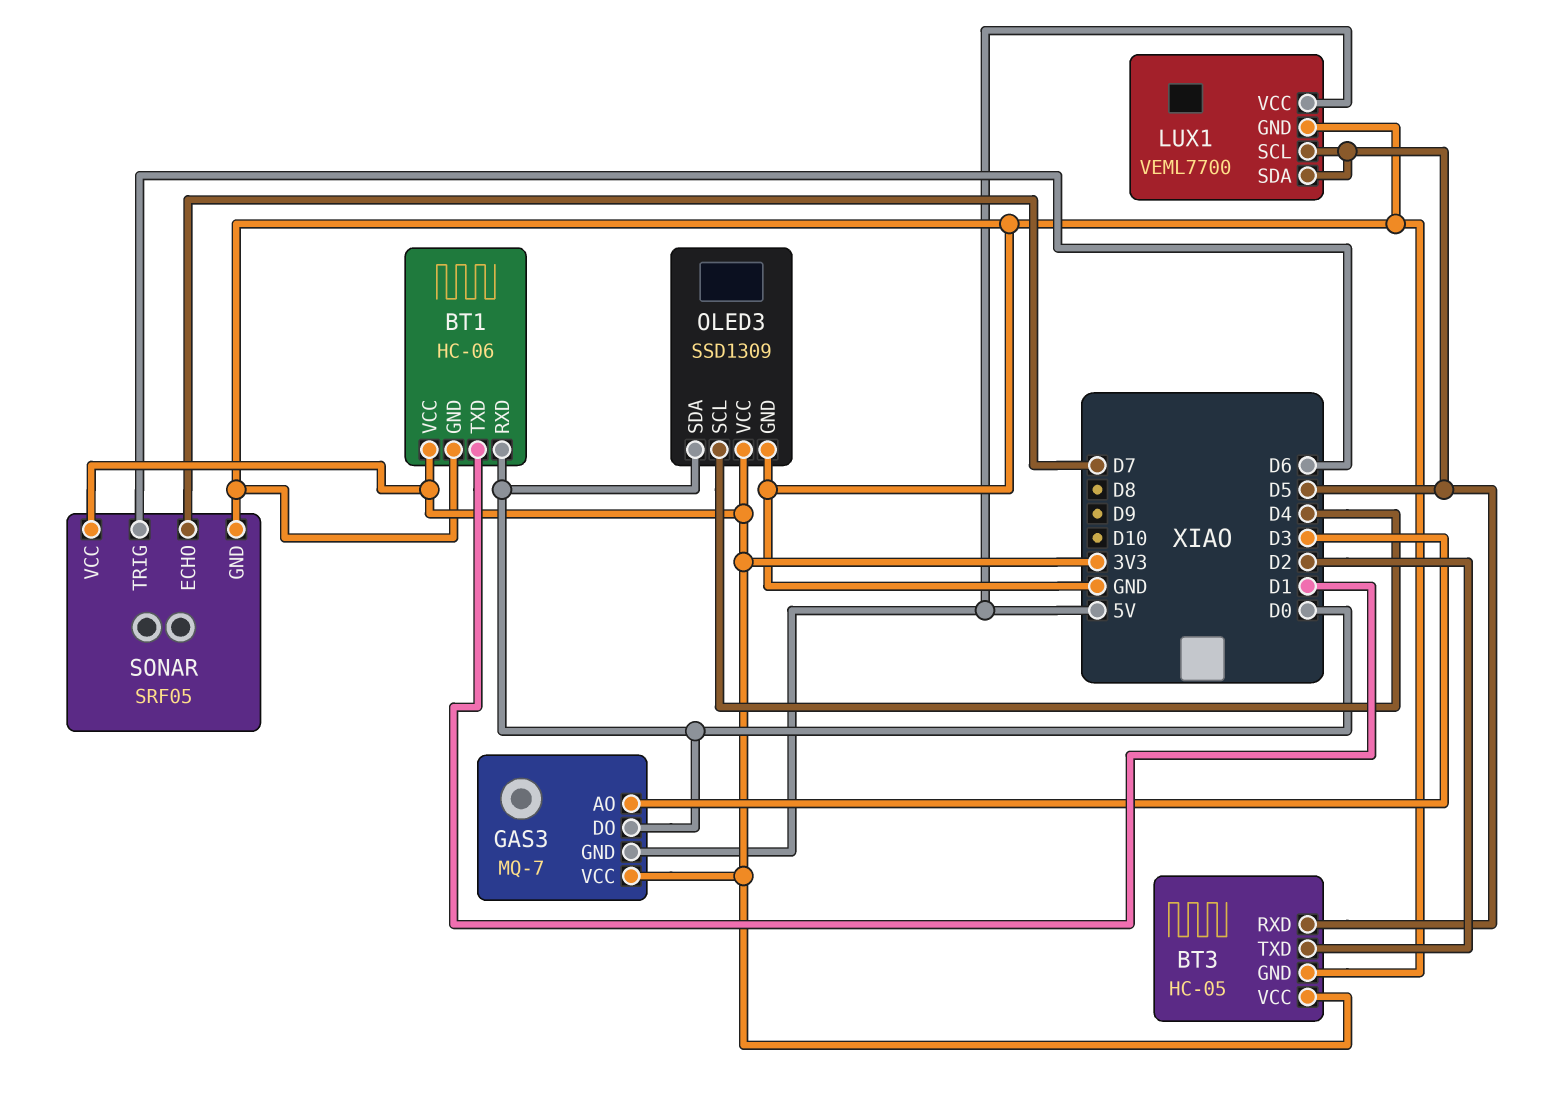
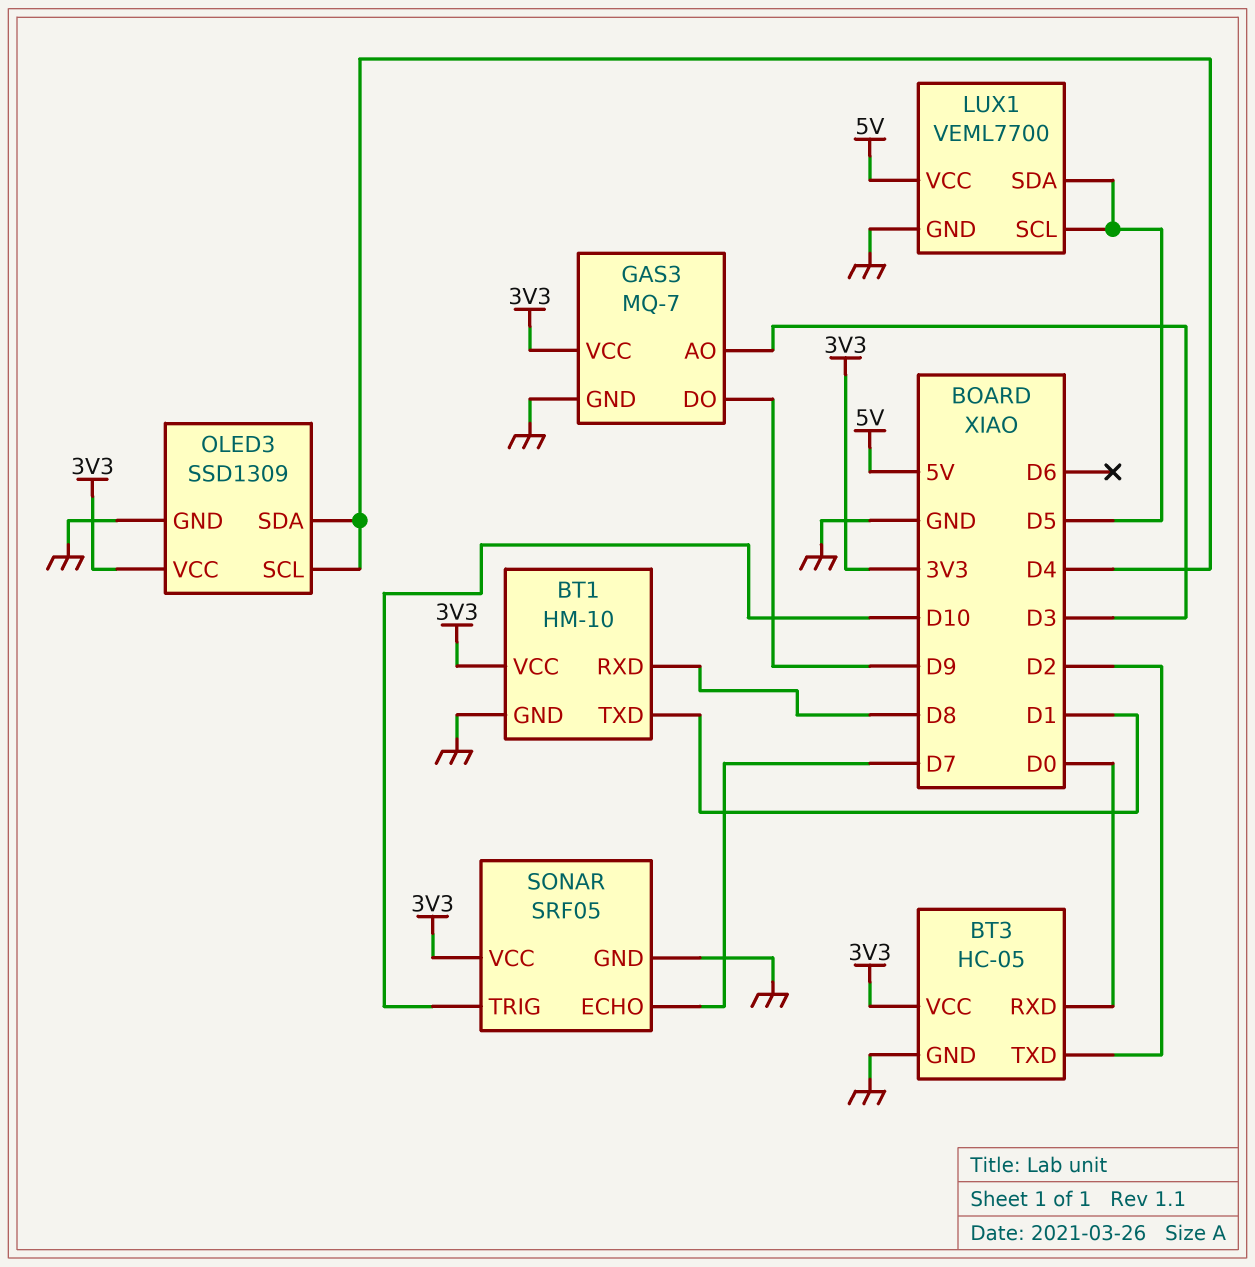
BT1: HC-06 -> HM-10
BT1 pin RXD: D0 -> D8
BT3 pin RXD: D5 -> D0
GAS3 pin DO: D0 -> D9
GAS3 pin GND: 5V -> GND
OLED3 pin SDA: D0 -> D4
SONAR pin TRIG: D6 -> D10

